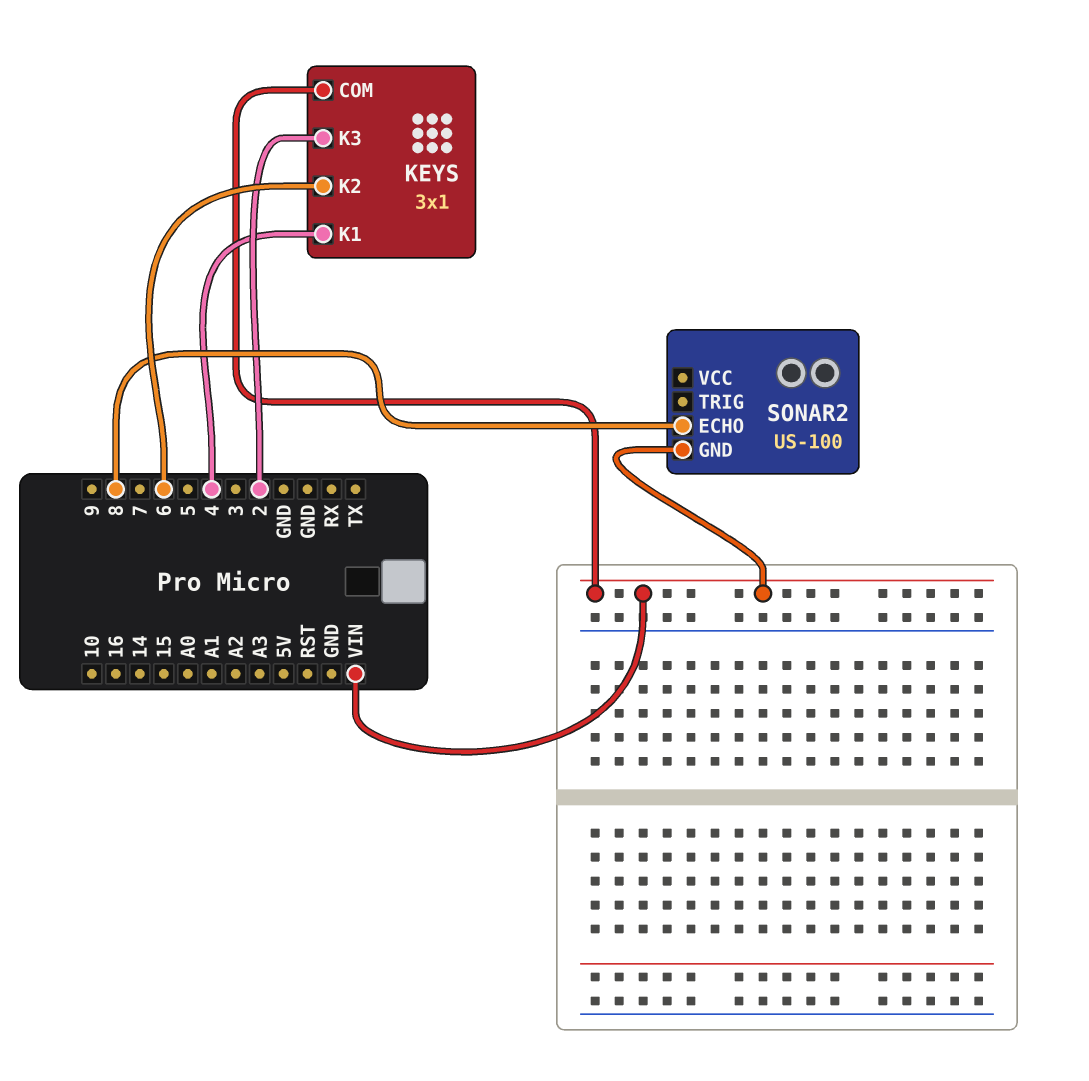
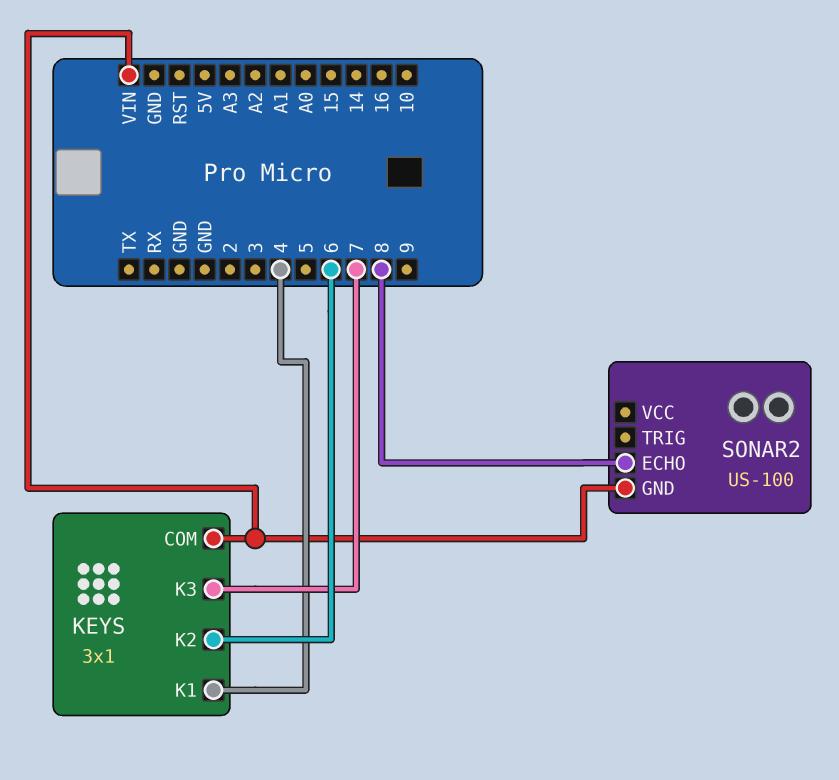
KEYS pin K3: 2 -> 7

